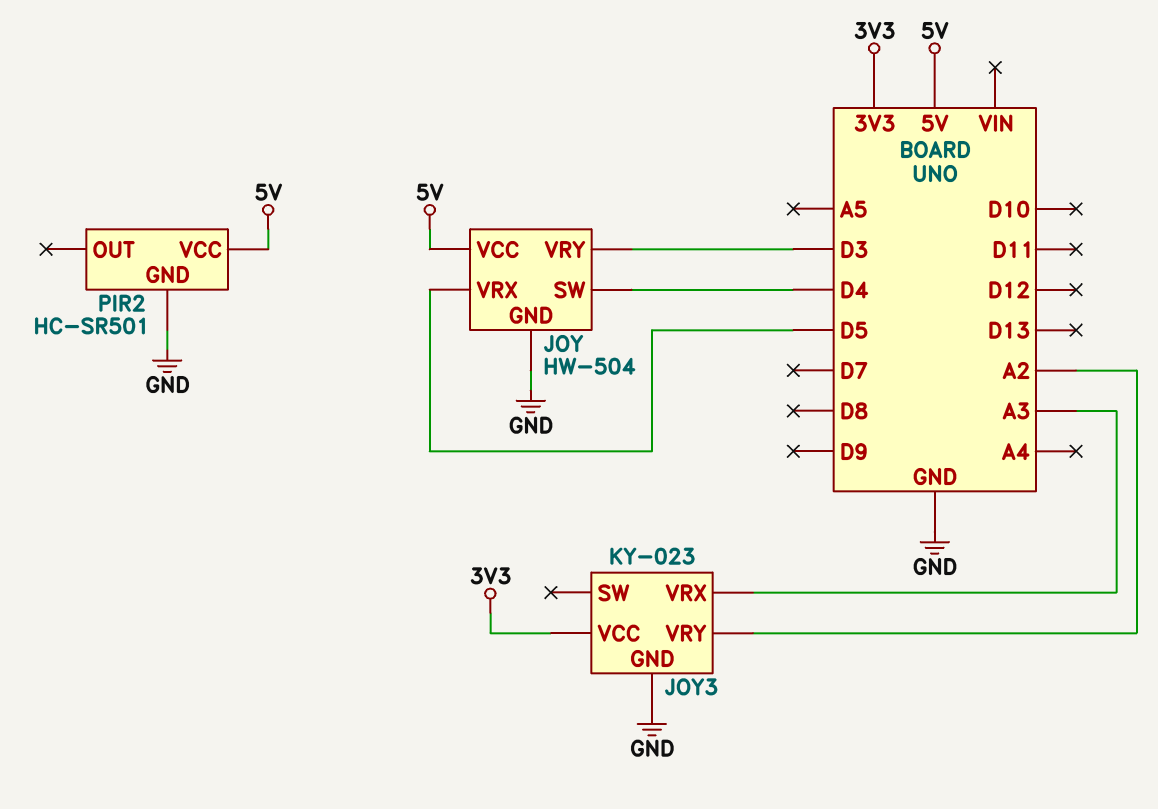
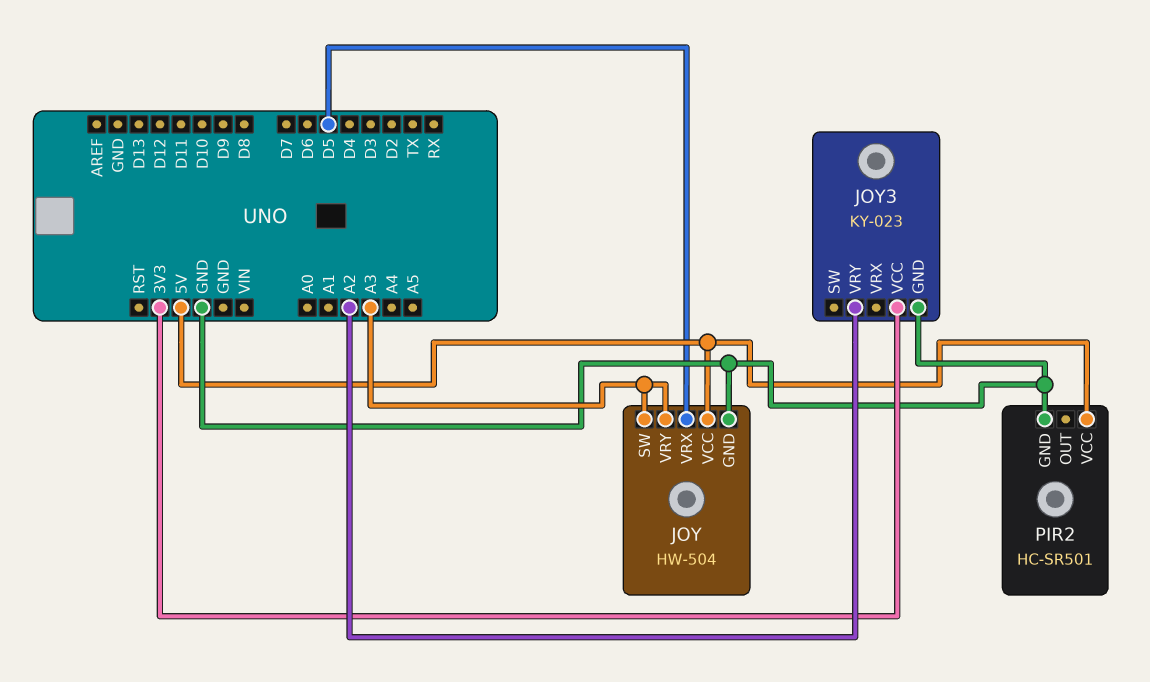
JOY pin SW: D4 -> A3
JOY pin VRY: D3 -> A3
JOY3 pin VRX: A3 -> none

